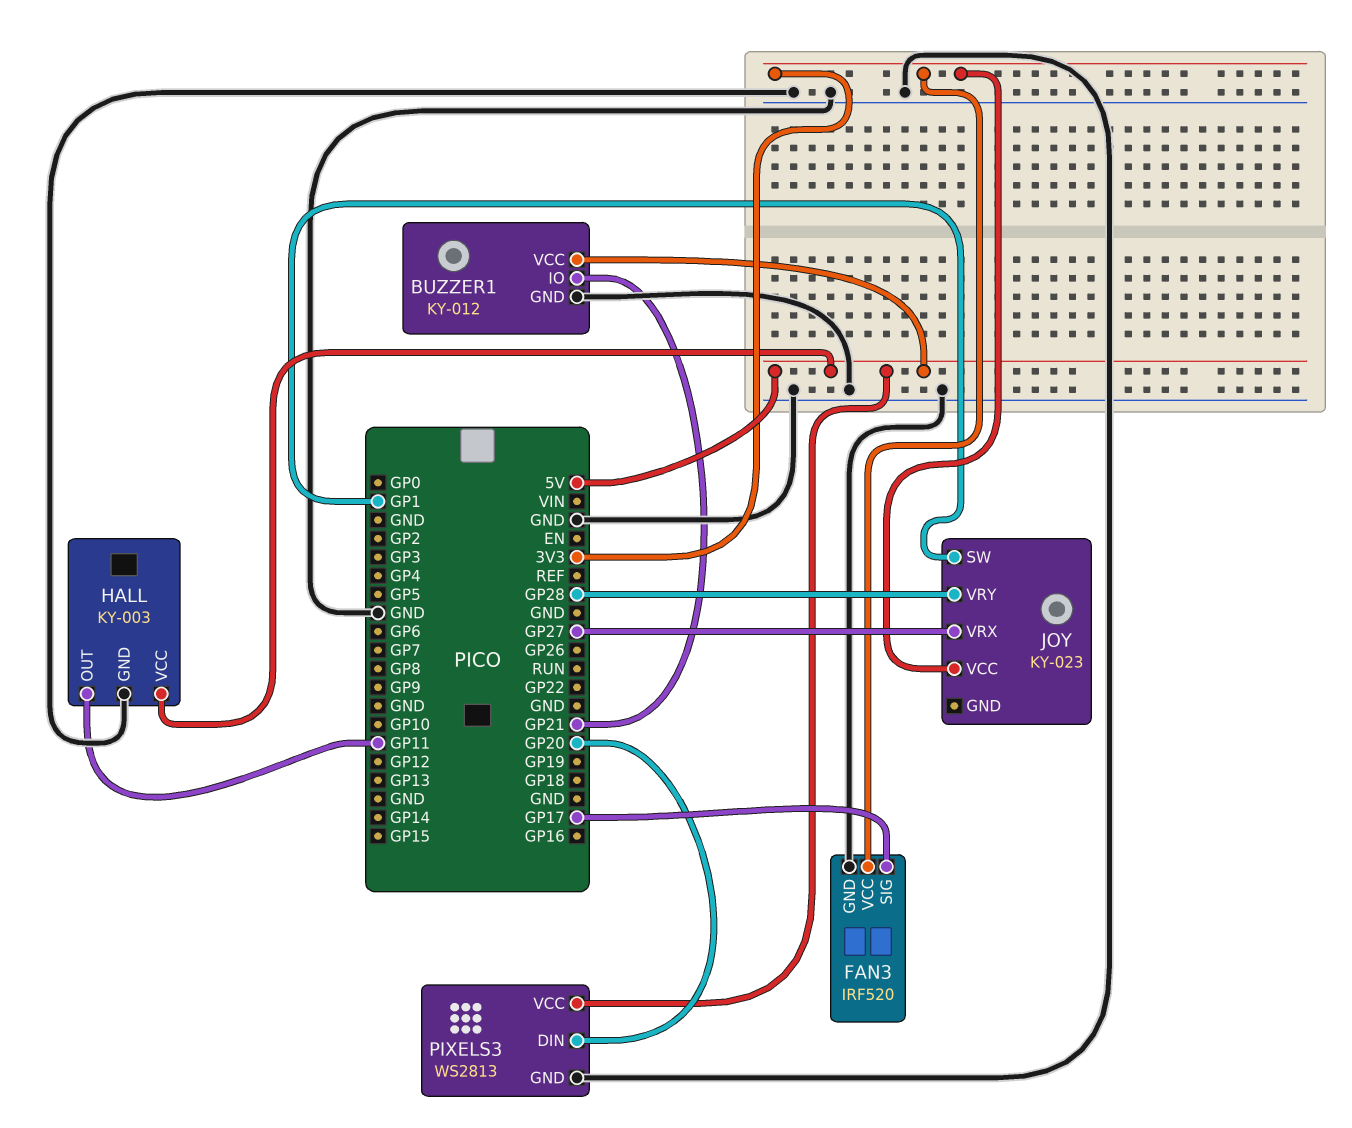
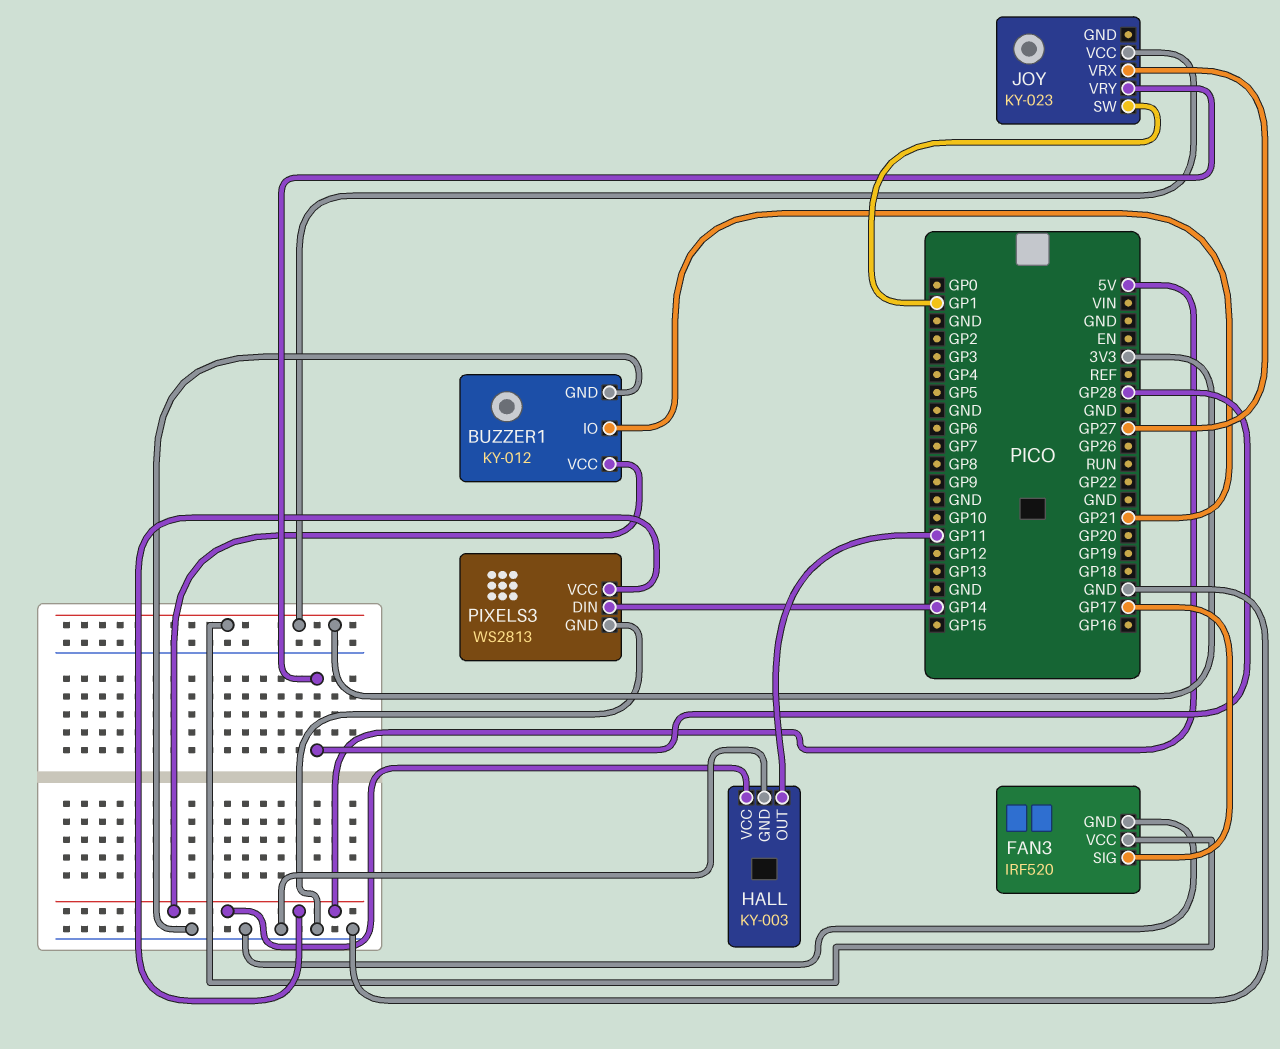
PIXELS3 pin DIN: GP20 -> GP14

